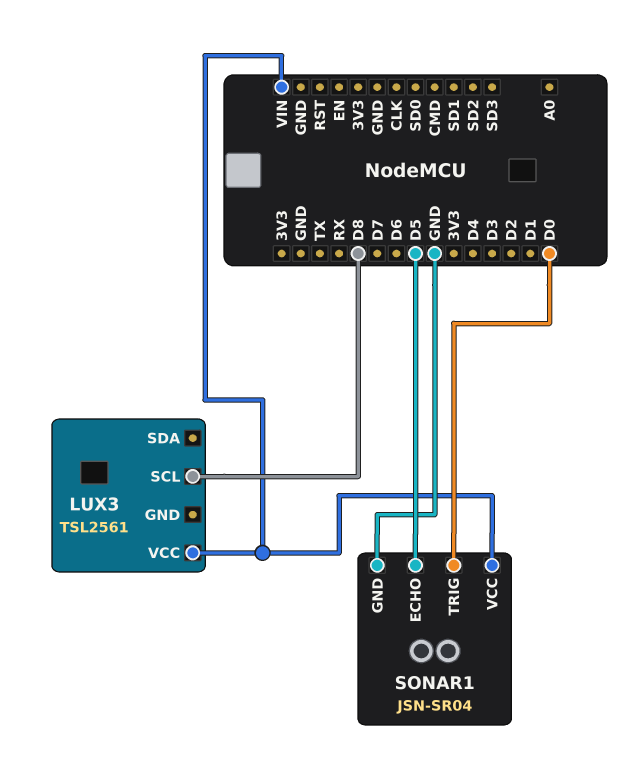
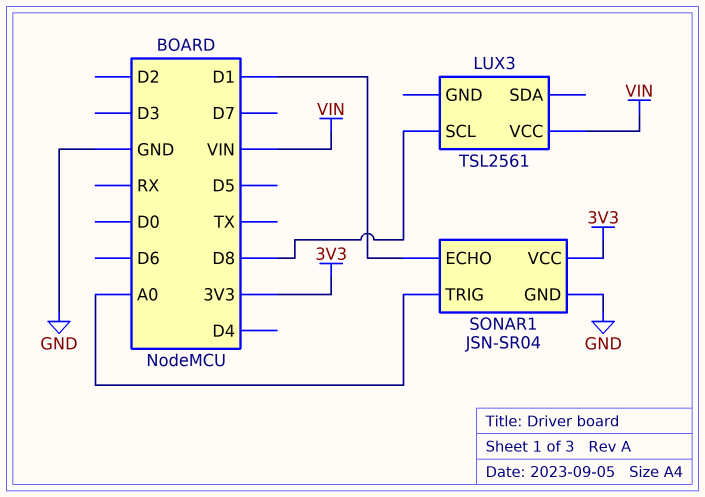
SONAR1 pin ECHO: D5 -> D1
SONAR1 pin TRIG: D0 -> A0
SONAR1 pin VCC: VIN -> 3V3

